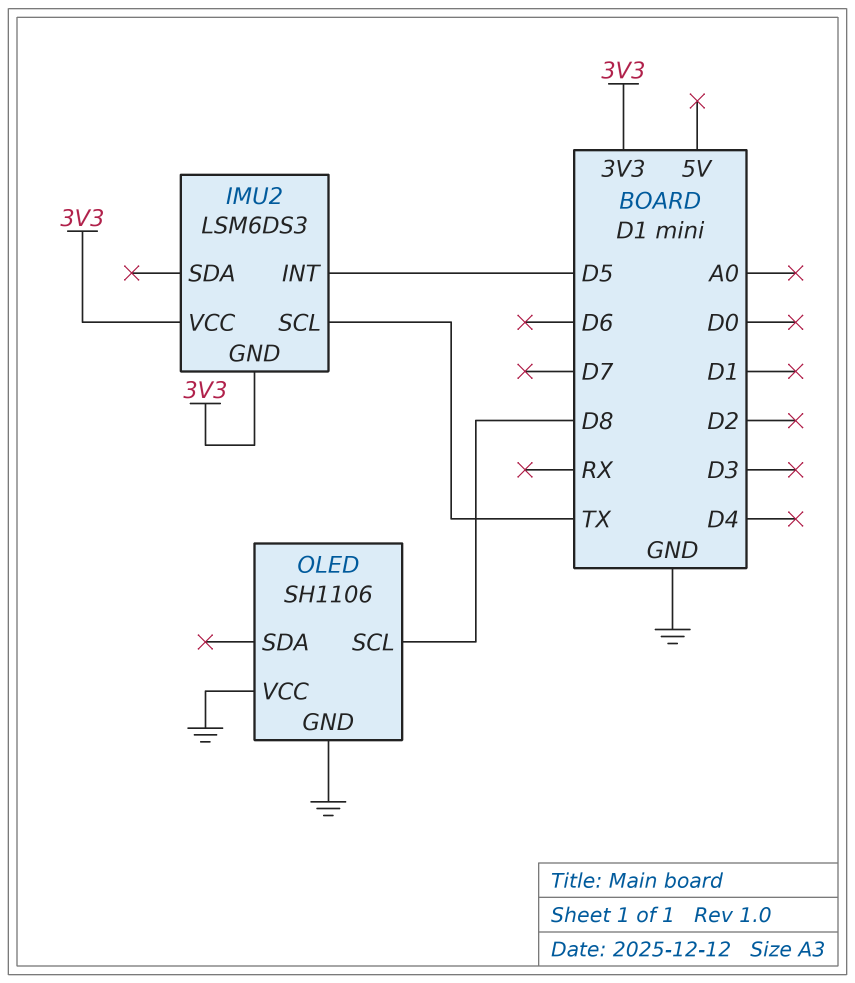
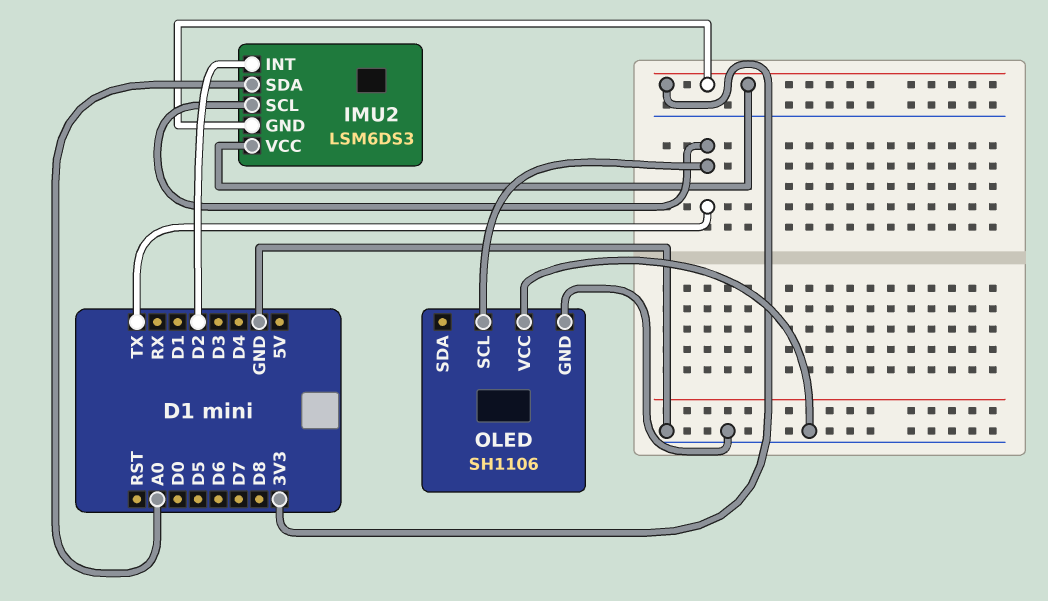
IMU2 pin INT: D5 -> D2
IMU2 pin SDA: none -> A0
OLED pin SCL: D8 -> TX

